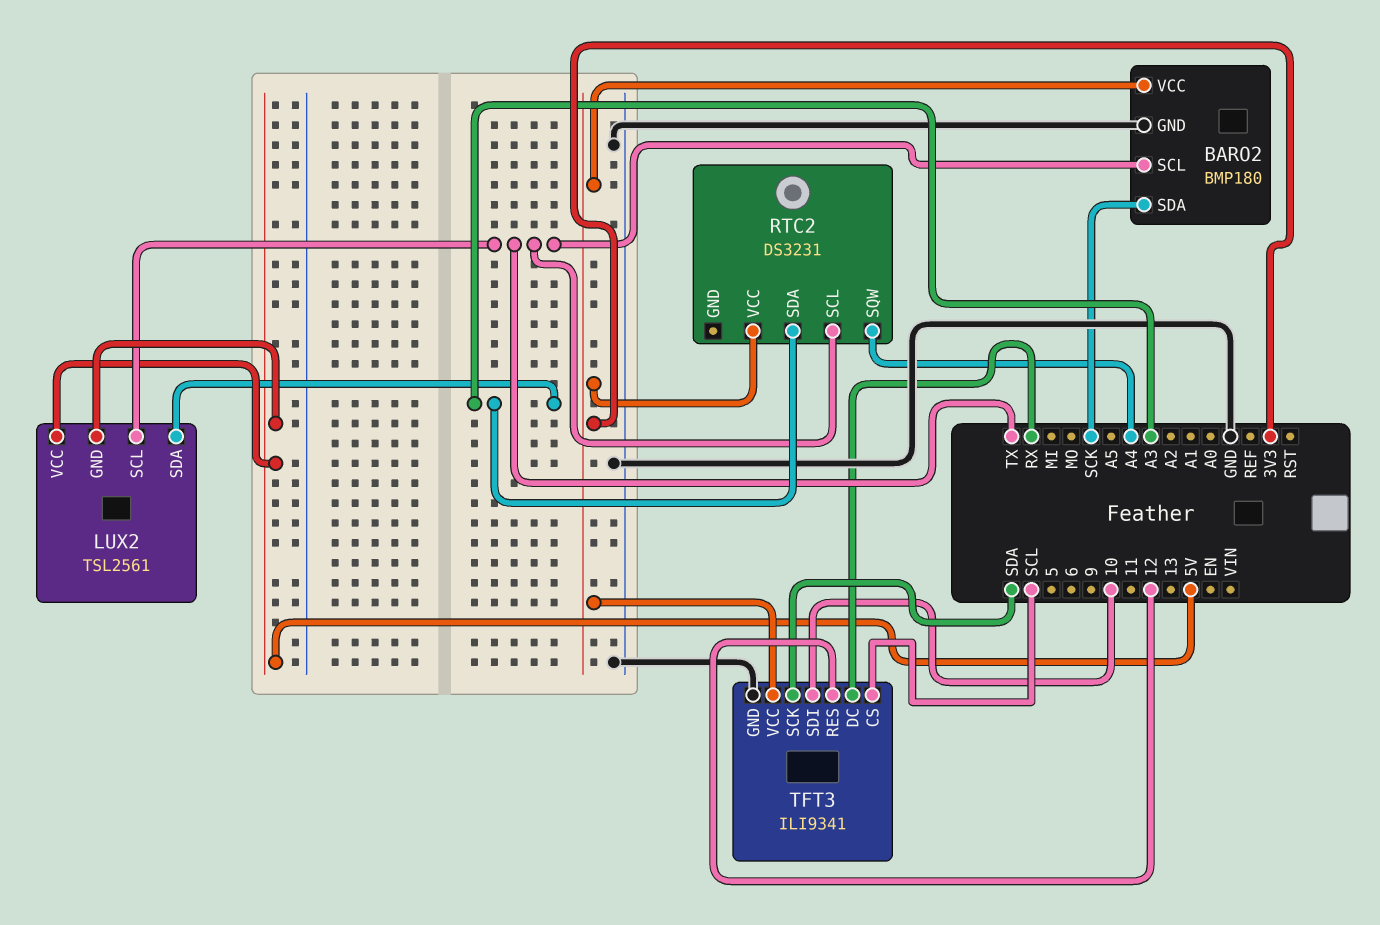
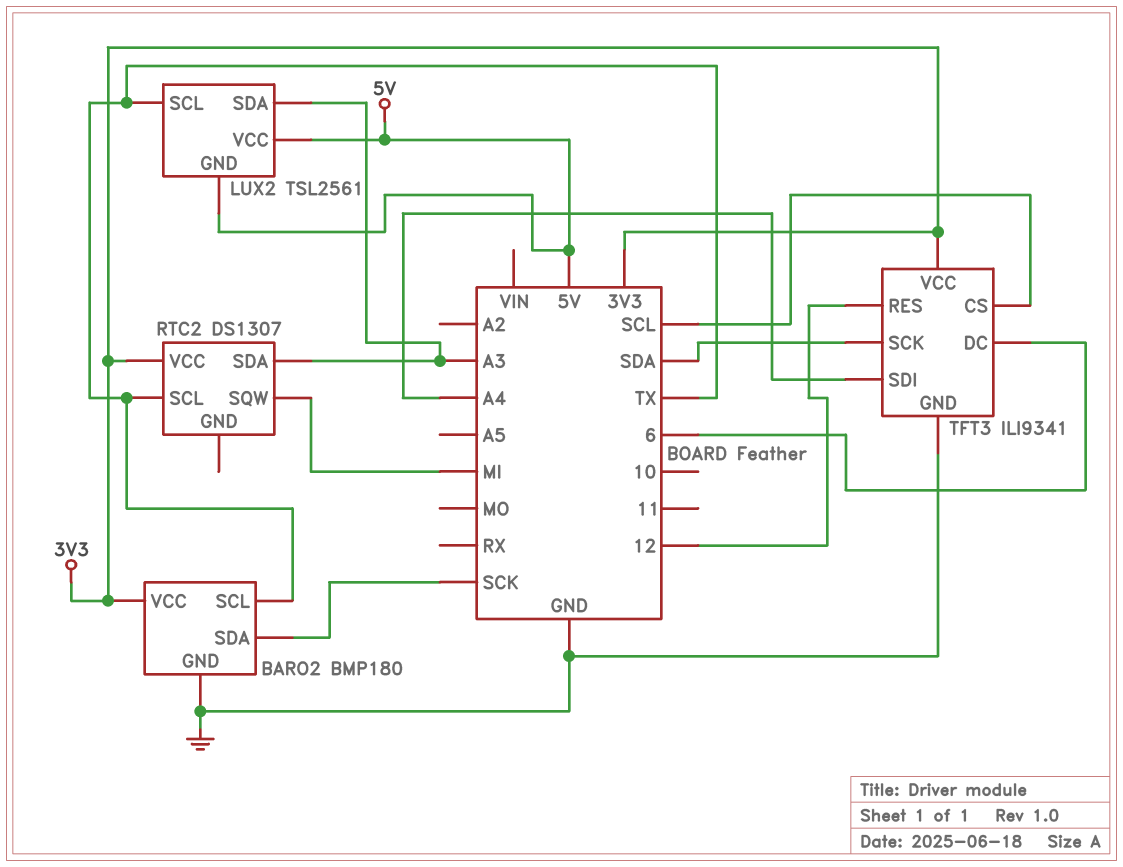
RTC2: DS3231 -> DS1307
RTC2 pin SQW: A4 -> MI
TFT3 pin DC: RX -> 6
TFT3 pin SDI: 10 -> A4

